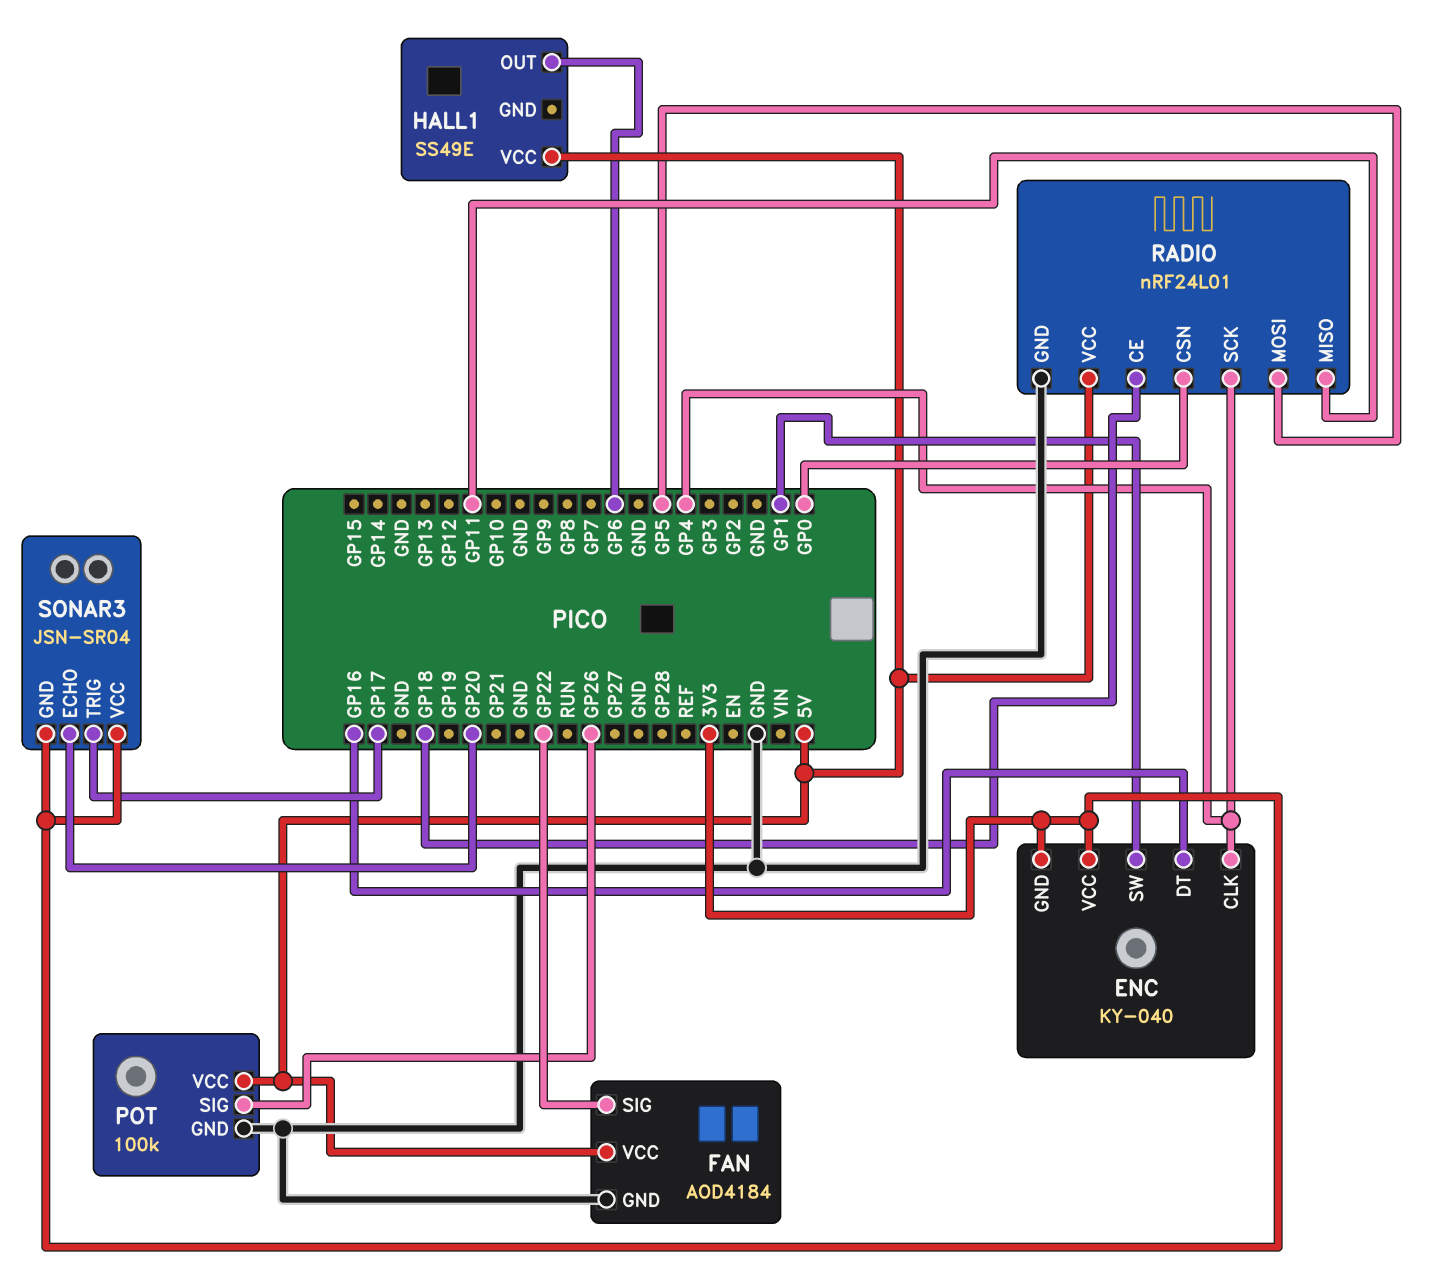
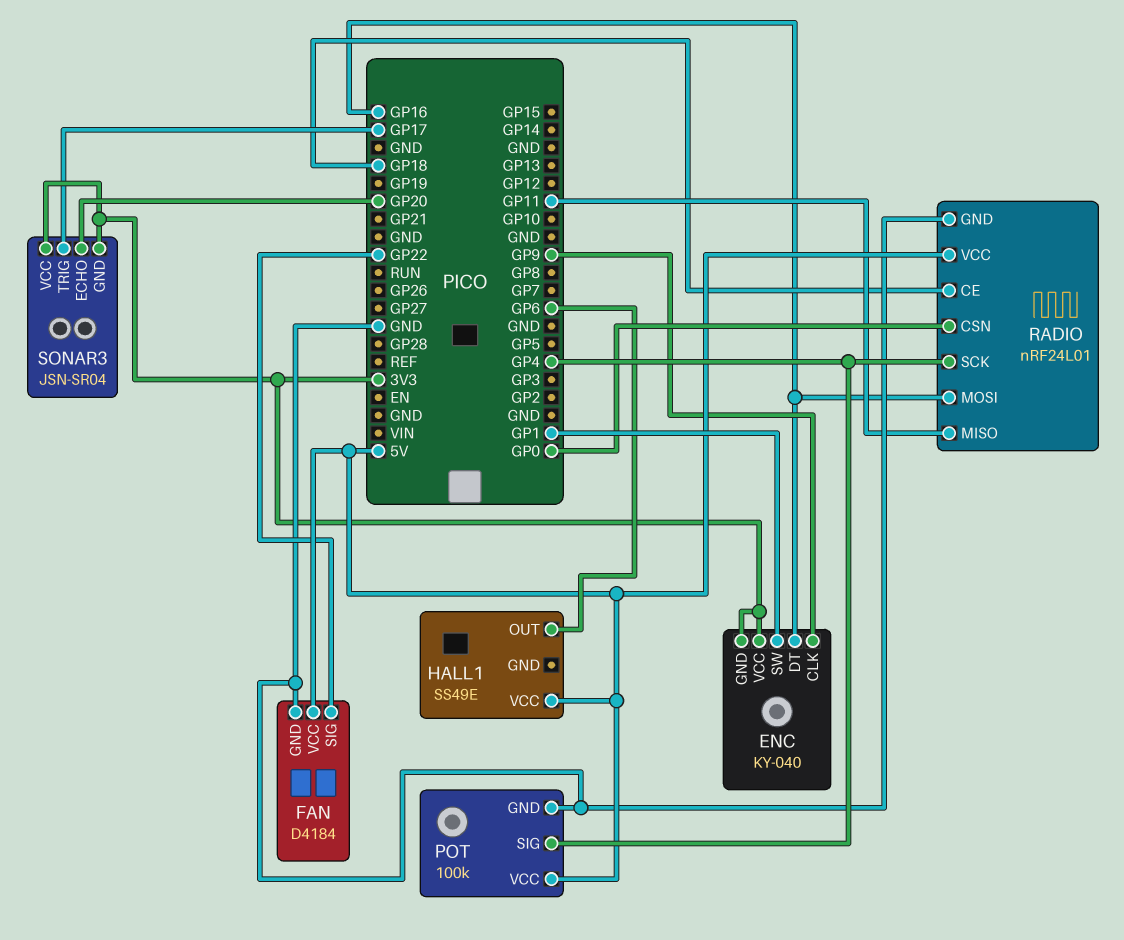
ENC pin CLK: GP4 -> GP9
FAN: AOD4184 -> D4184
POT pin SIG: GP26 -> GP4
RADIO pin MOSI: GP5 -> GP16

